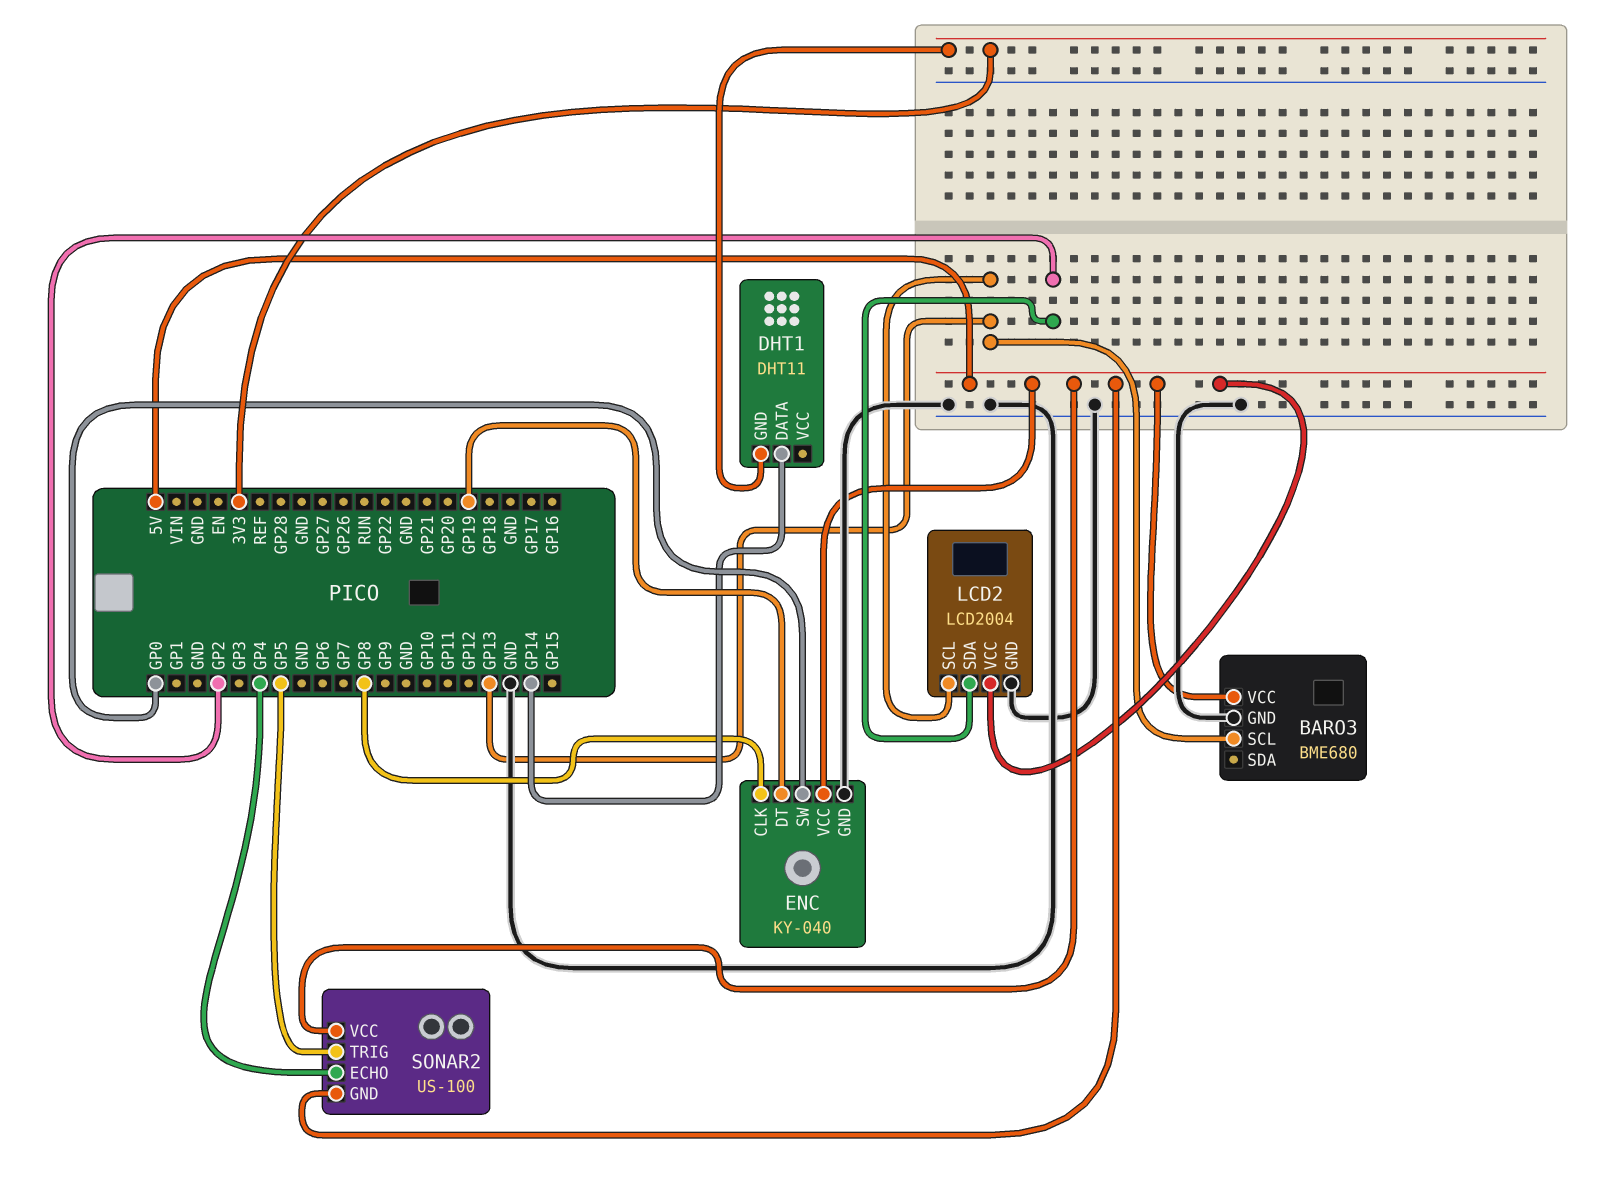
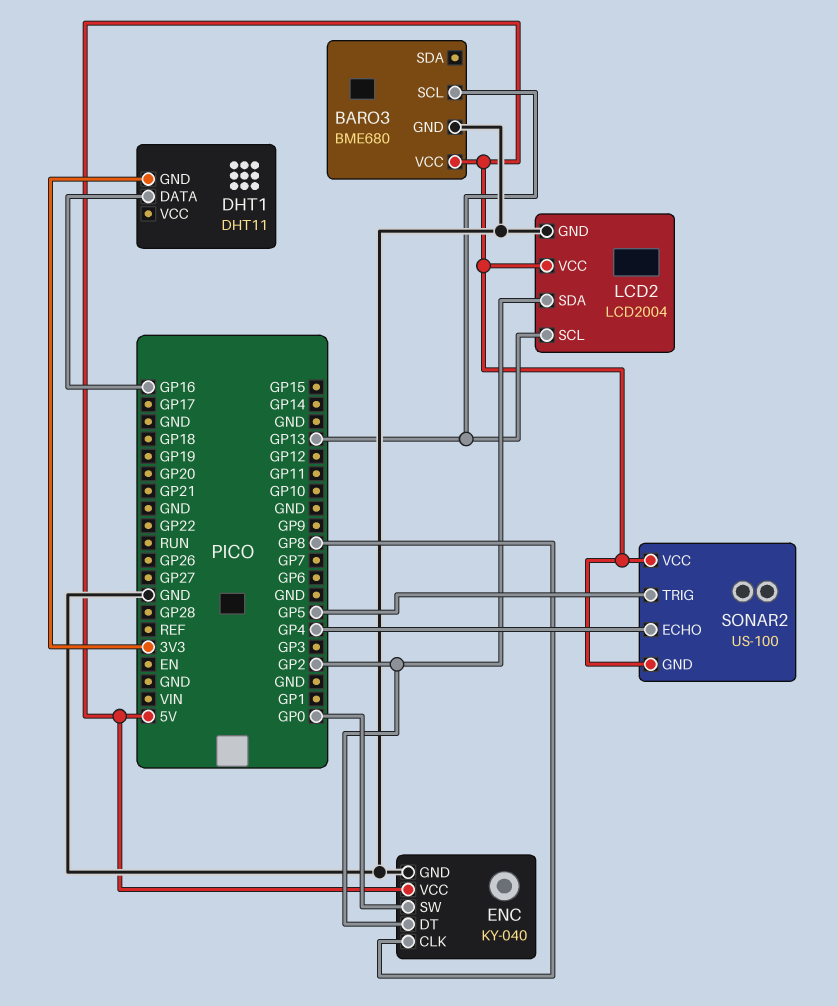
DHT1 pin DATA: GP14 -> GP16
ENC pin DT: GP19 -> GP2

